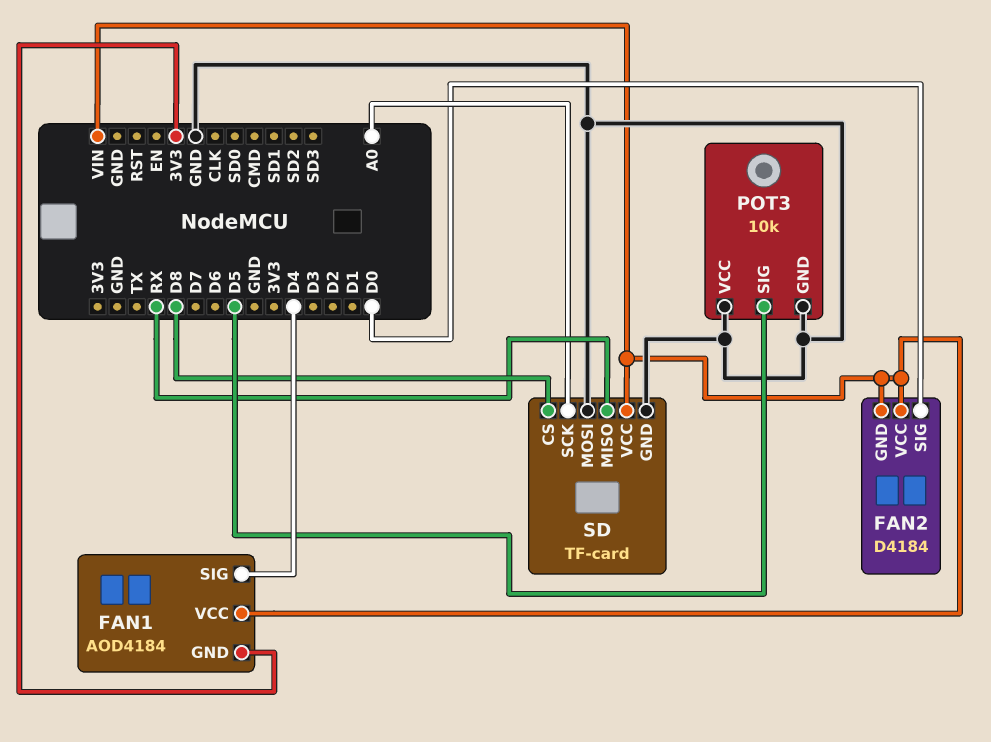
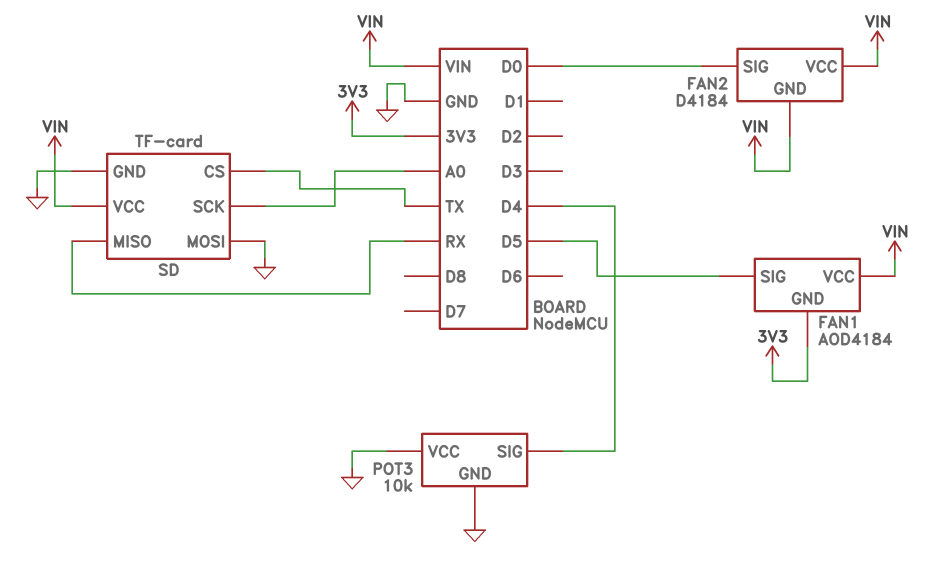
FAN1 pin SIG: D4 -> D5
POT3 pin SIG: D5 -> D4
SD pin CS: D8 -> TX

